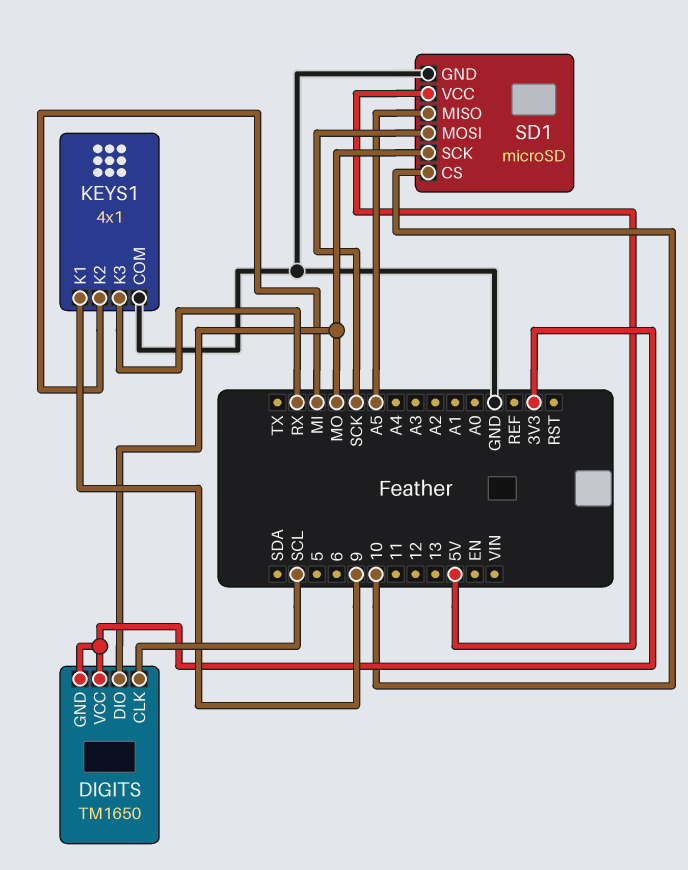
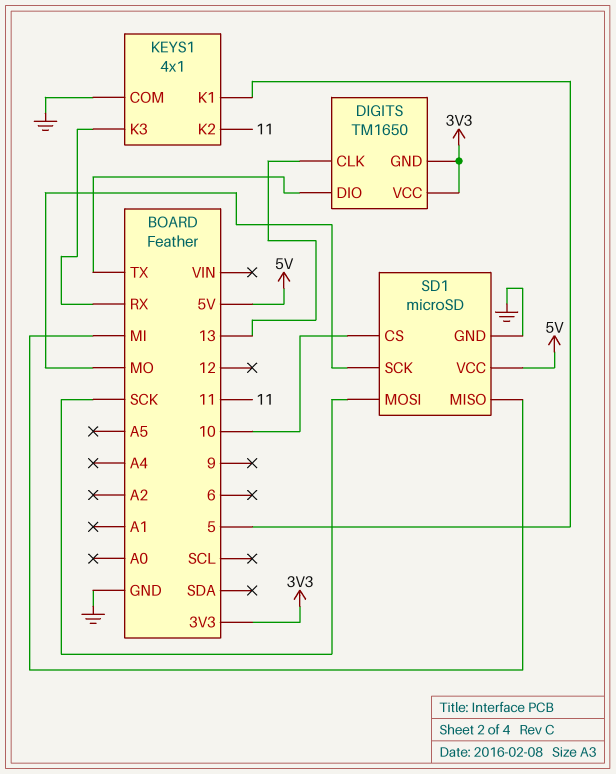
DIGITS pin CLK: SCL -> 13
DIGITS pin DIO: MO -> TX
KEYS1 pin K1: 9 -> 5
KEYS1 pin K2: MI -> 11
SD1 pin MISO: A5 -> MI

